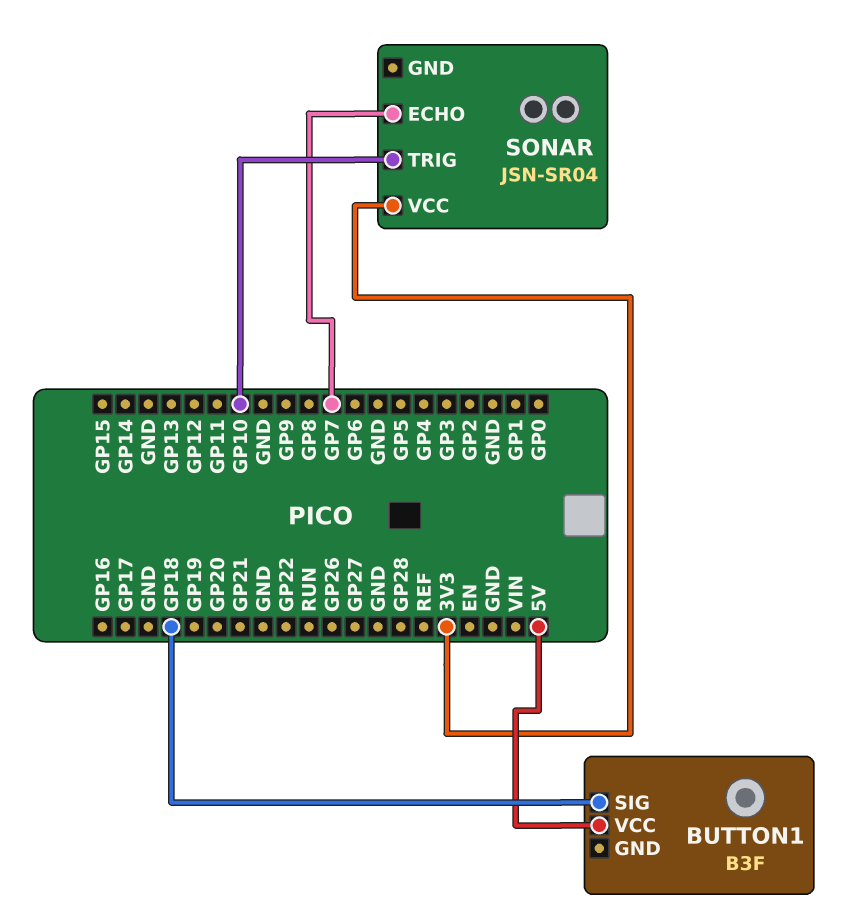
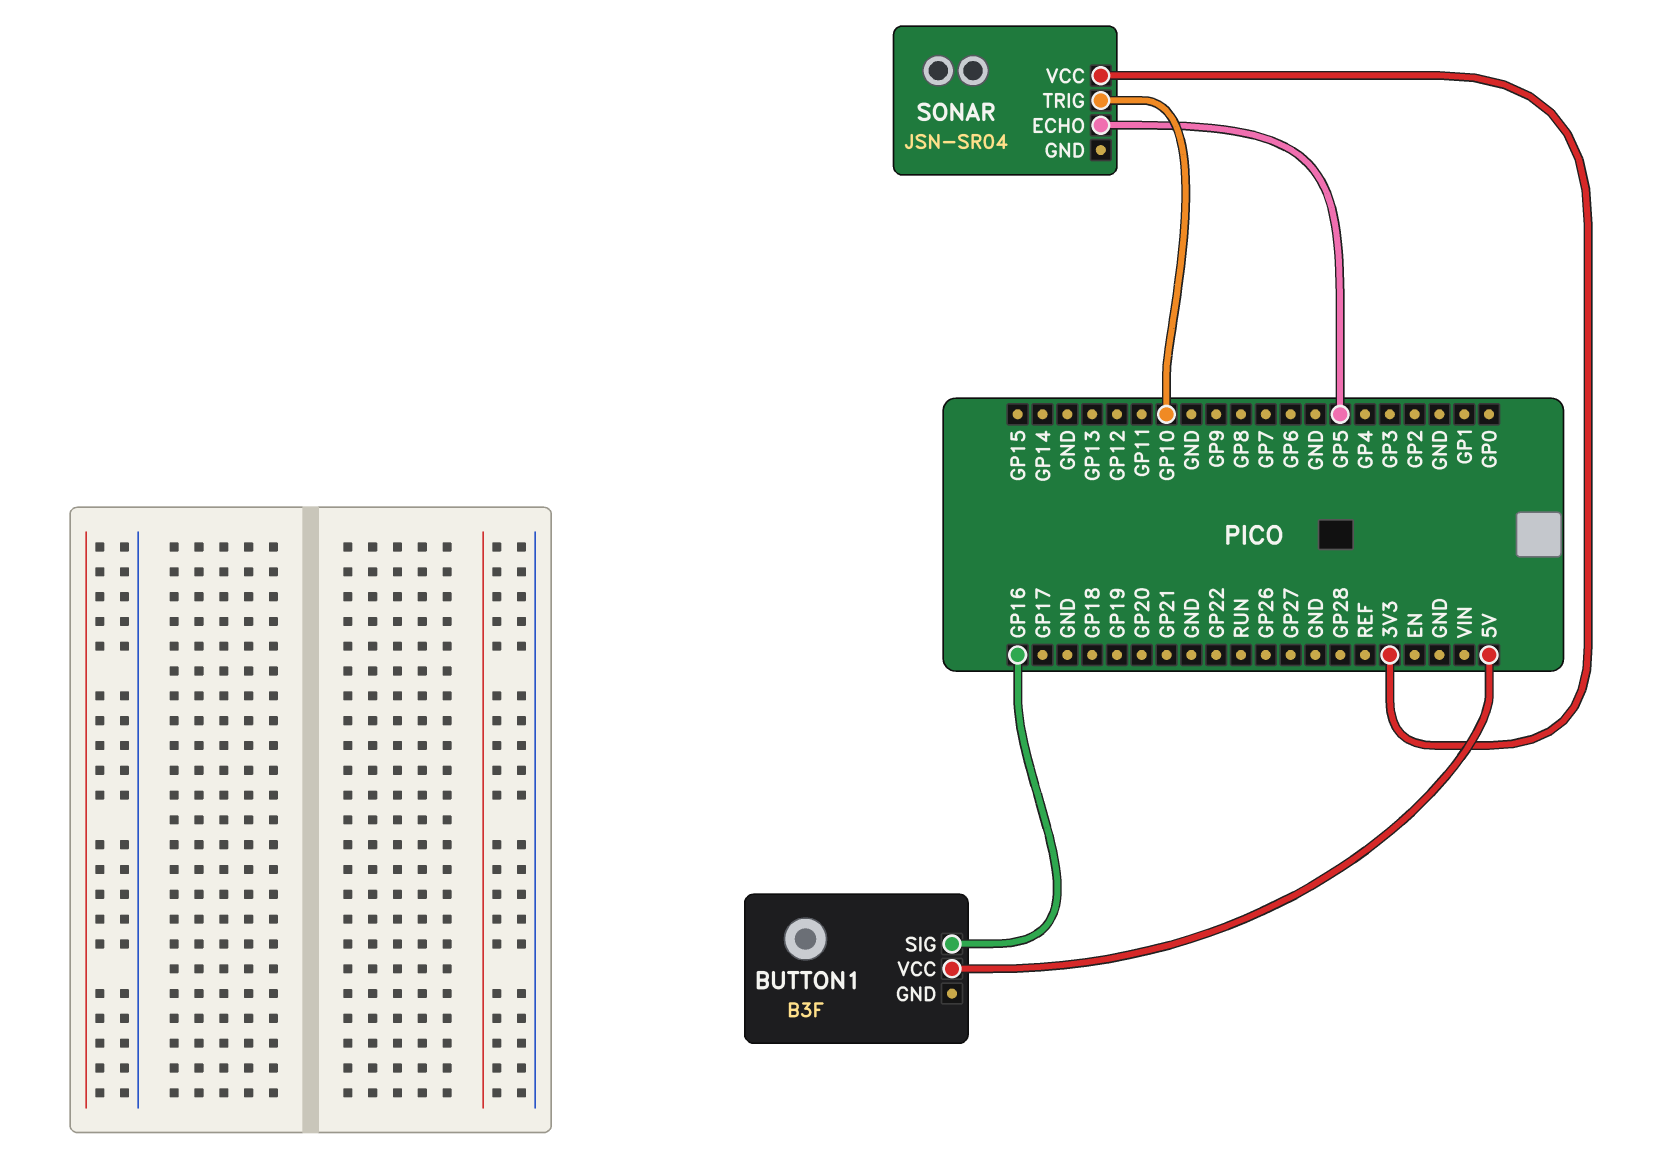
BUTTON1 pin SIG: GP18 -> GP16
SONAR pin ECHO: GP7 -> GP5

